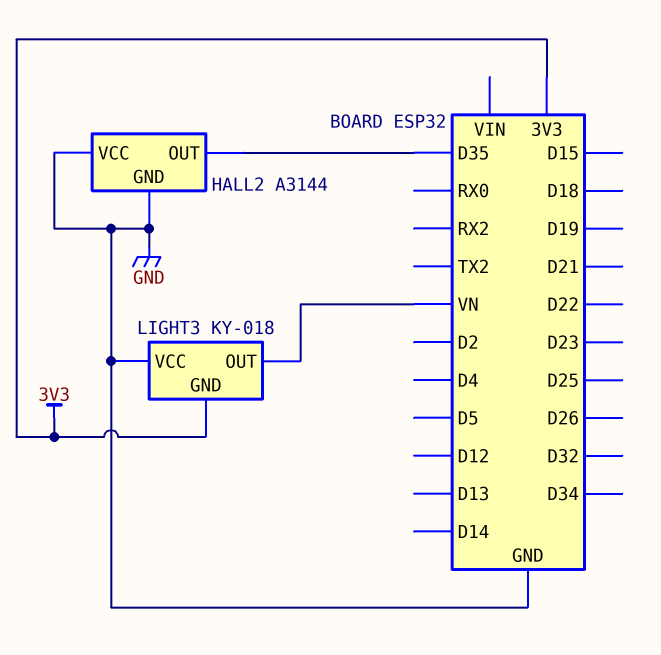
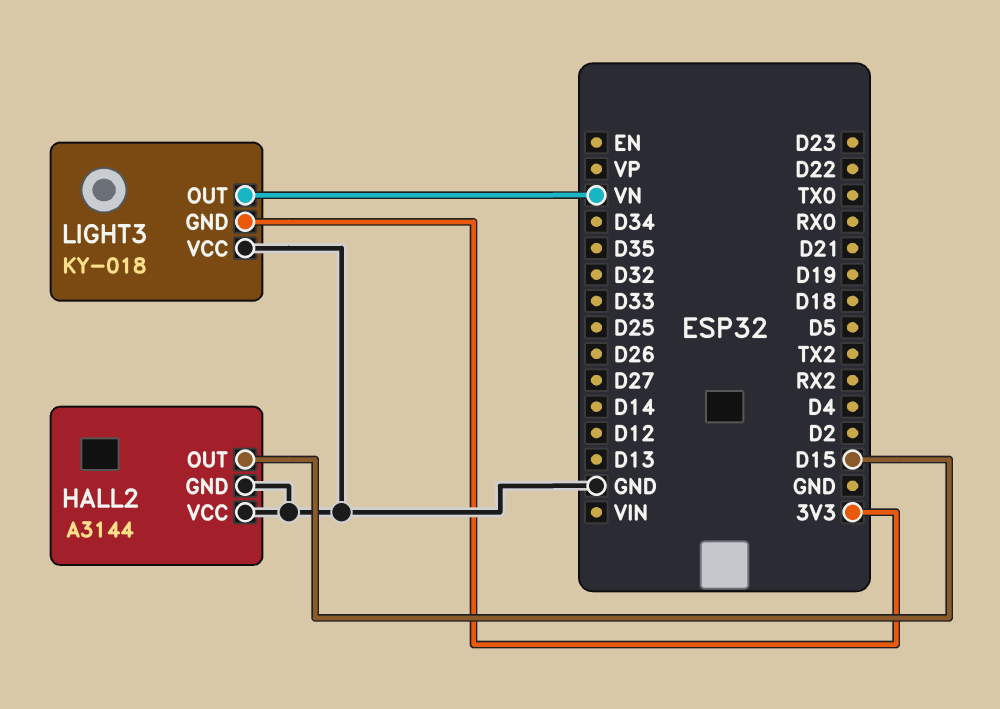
HALL2 pin OUT: D35 -> D15

